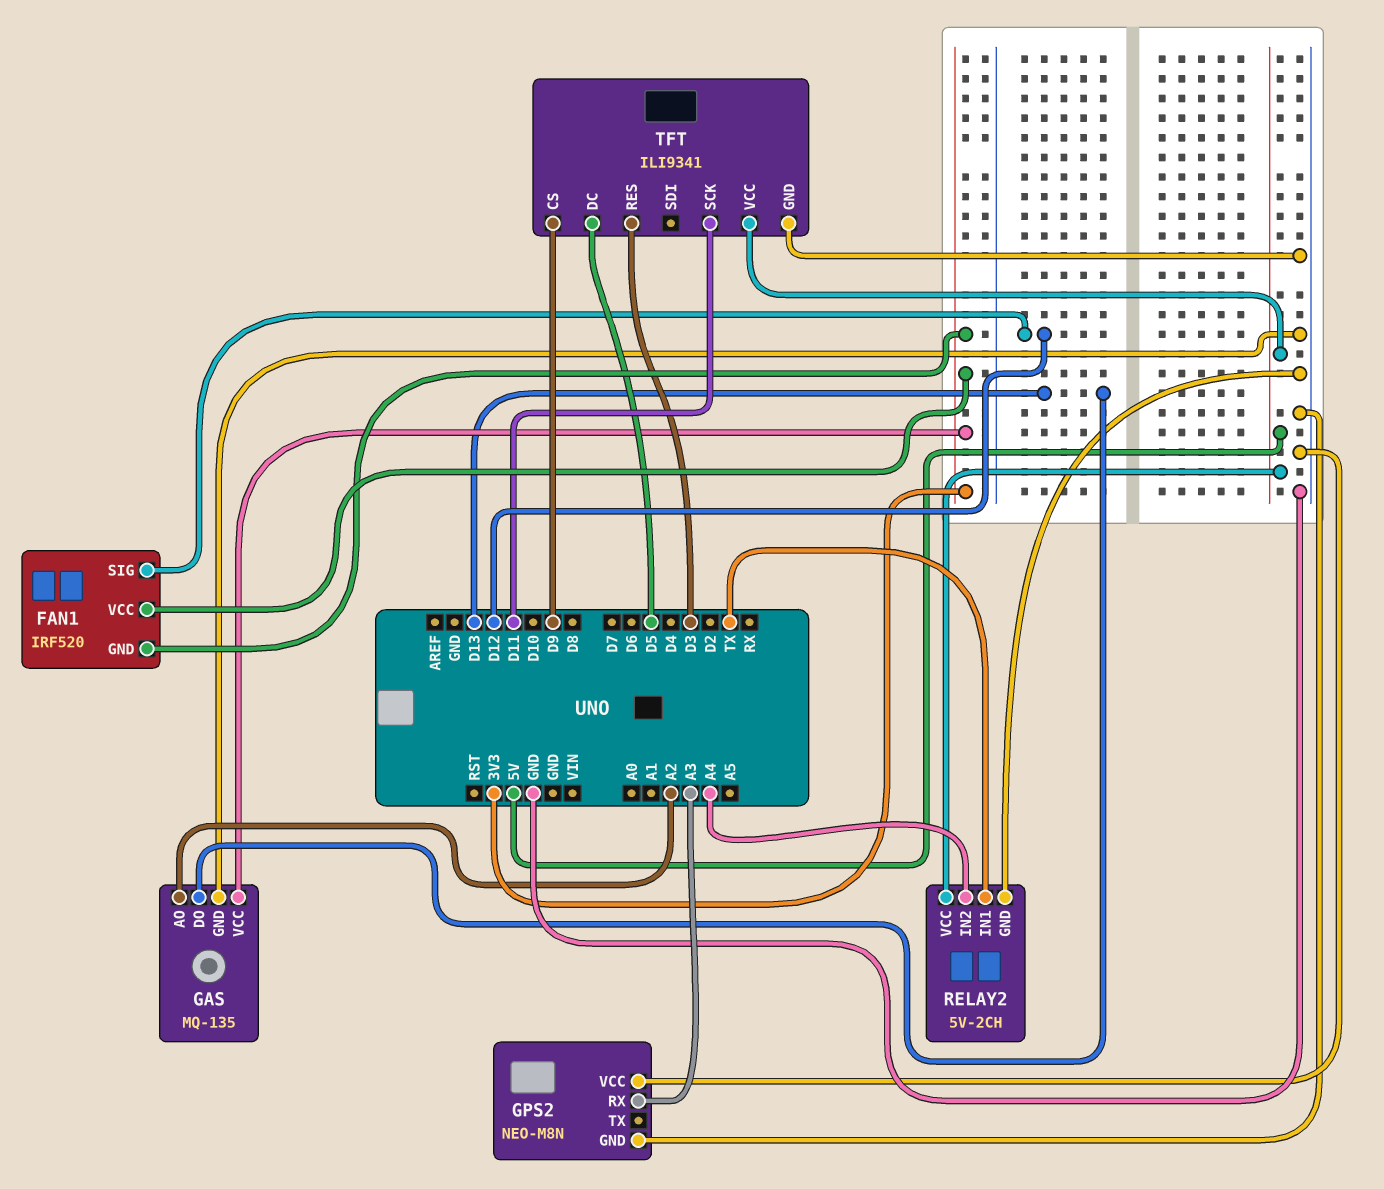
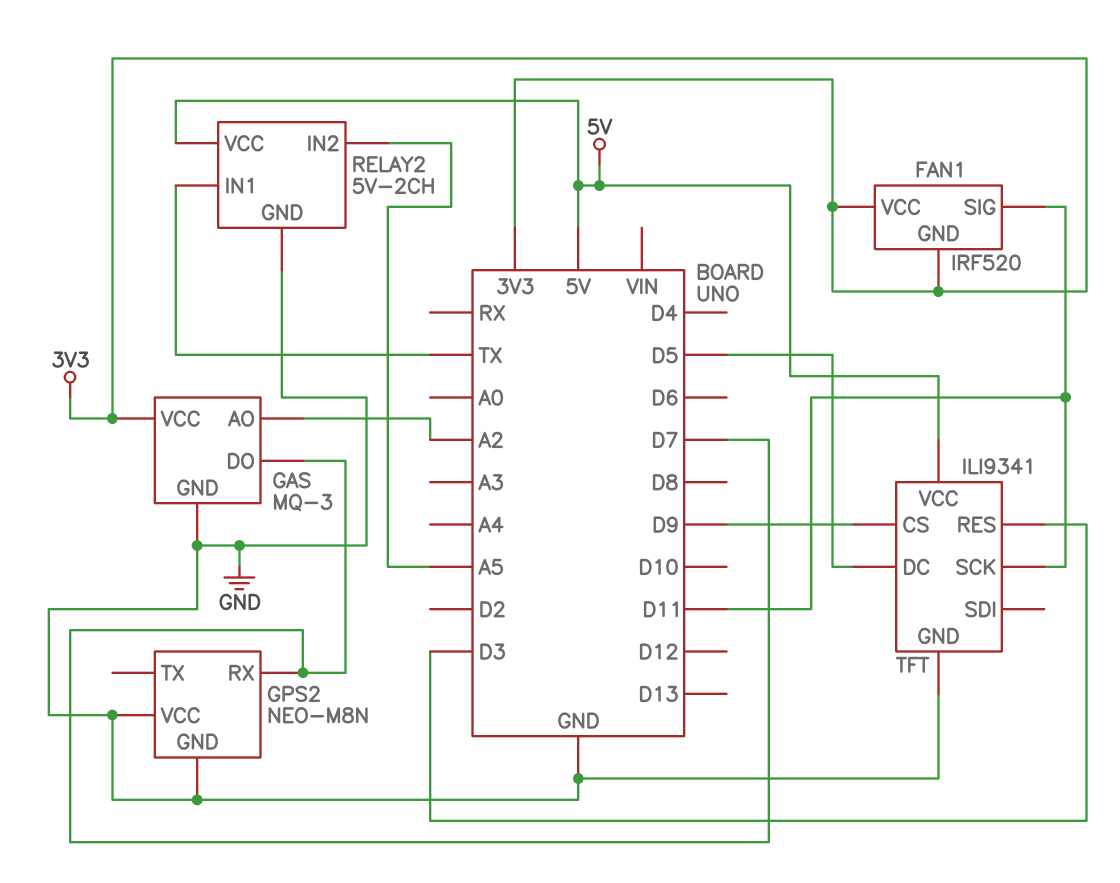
FAN1 pin SIG: D12 -> D11
GAS: MQ-135 -> MQ-3
GAS pin DO: D13 -> D7
GPS2 pin RX: A3 -> D7
RELAY2 pin IN2: A4 -> A5

